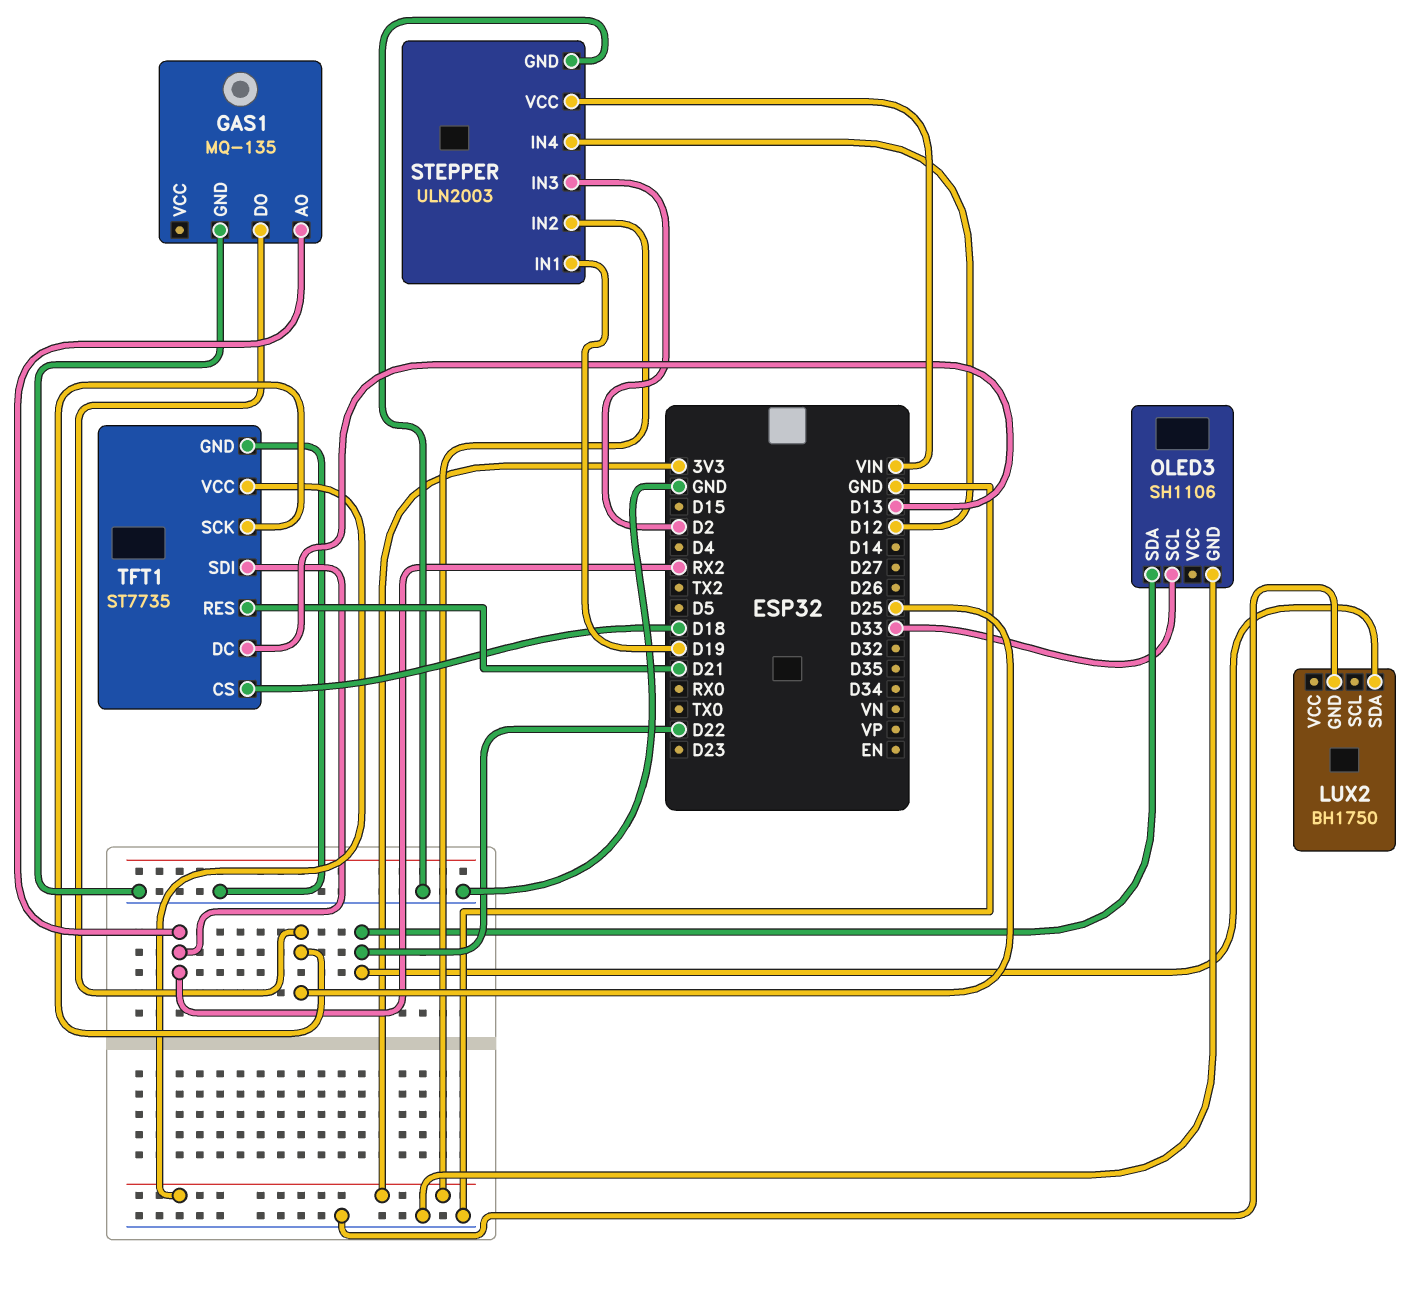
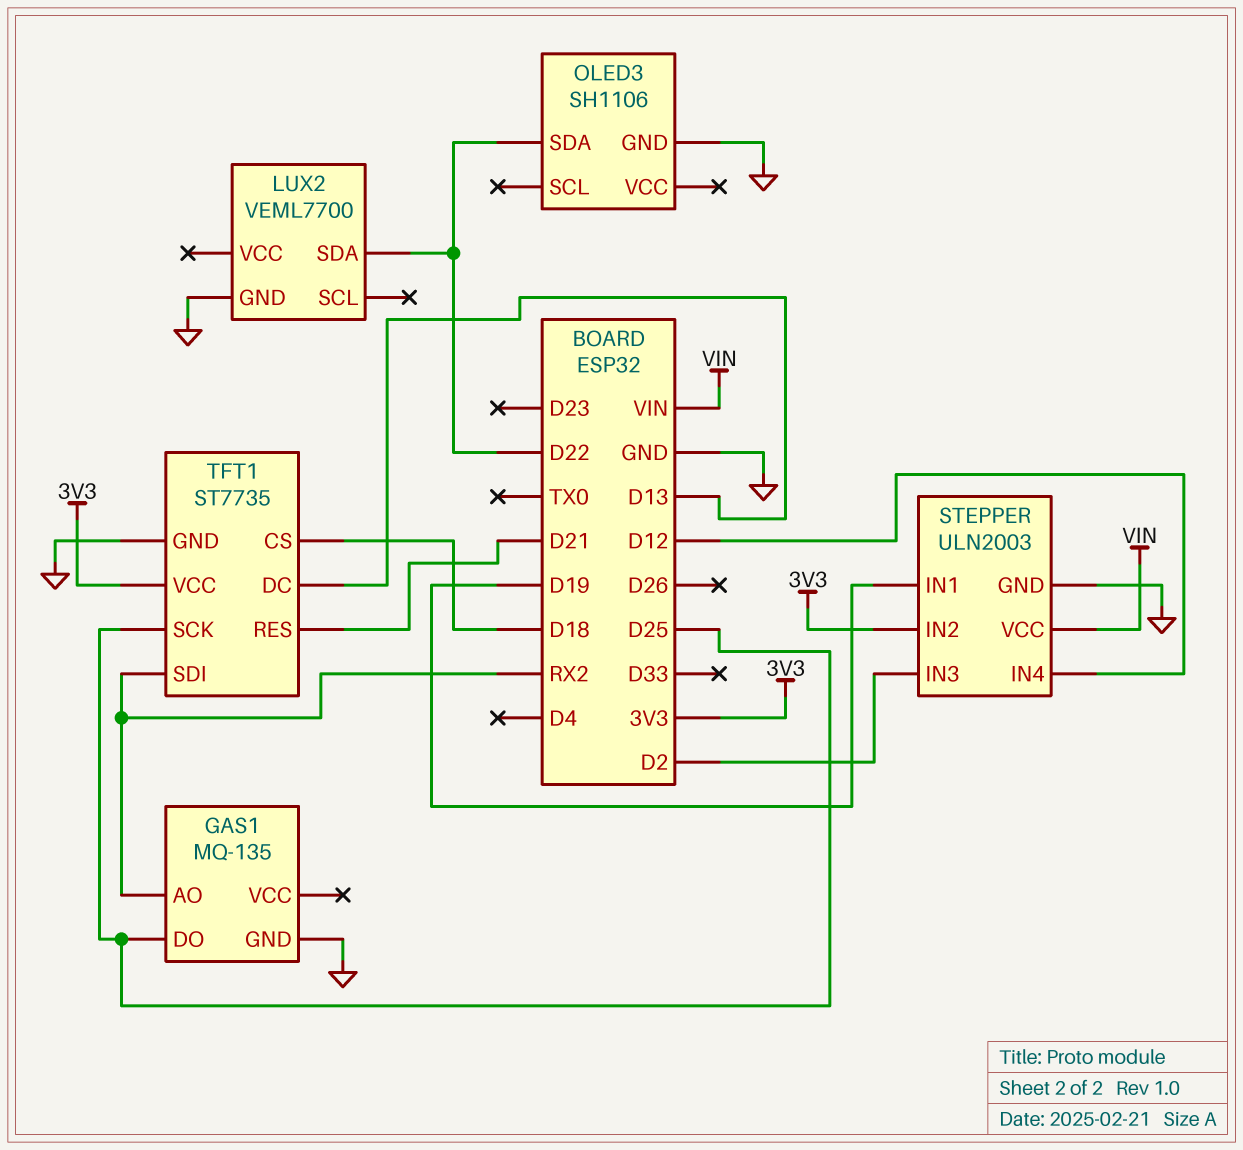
LUX2: BH1750 -> VEML7700
OLED3 pin SCL: D33 -> none

